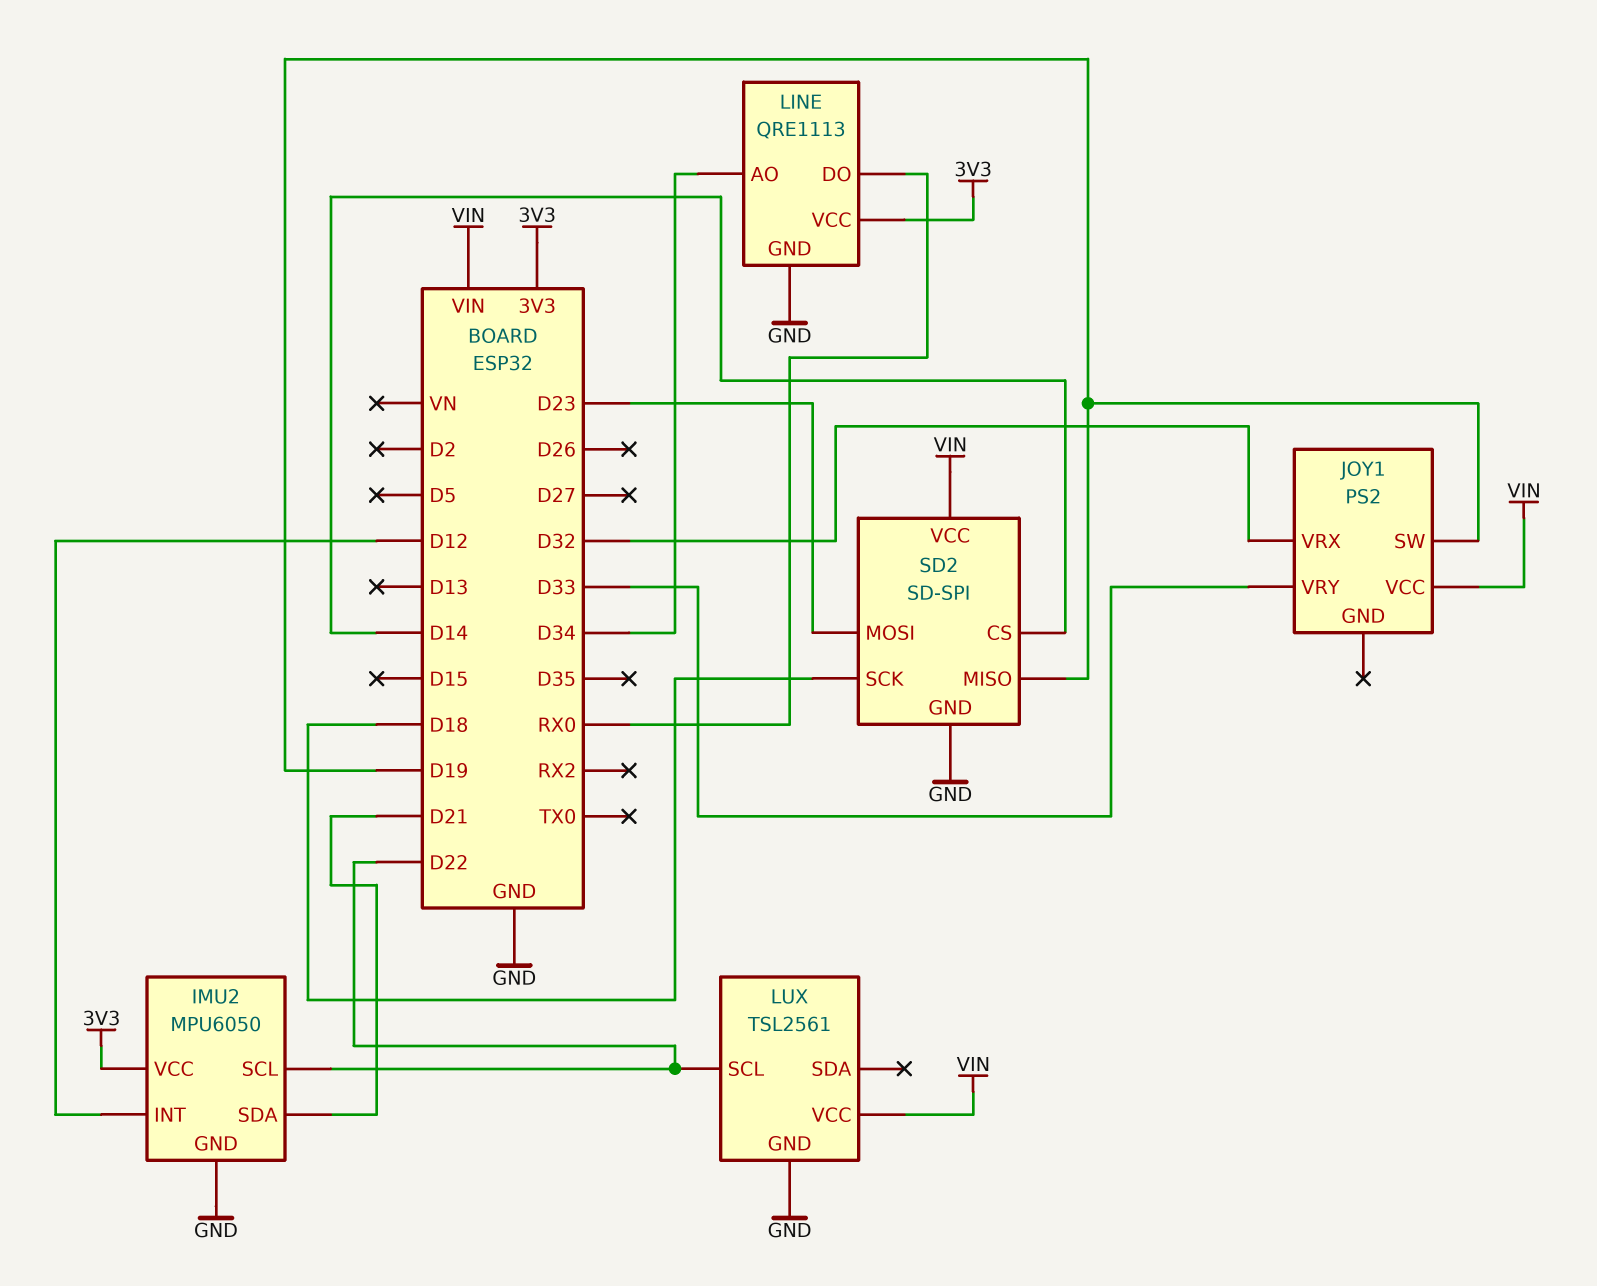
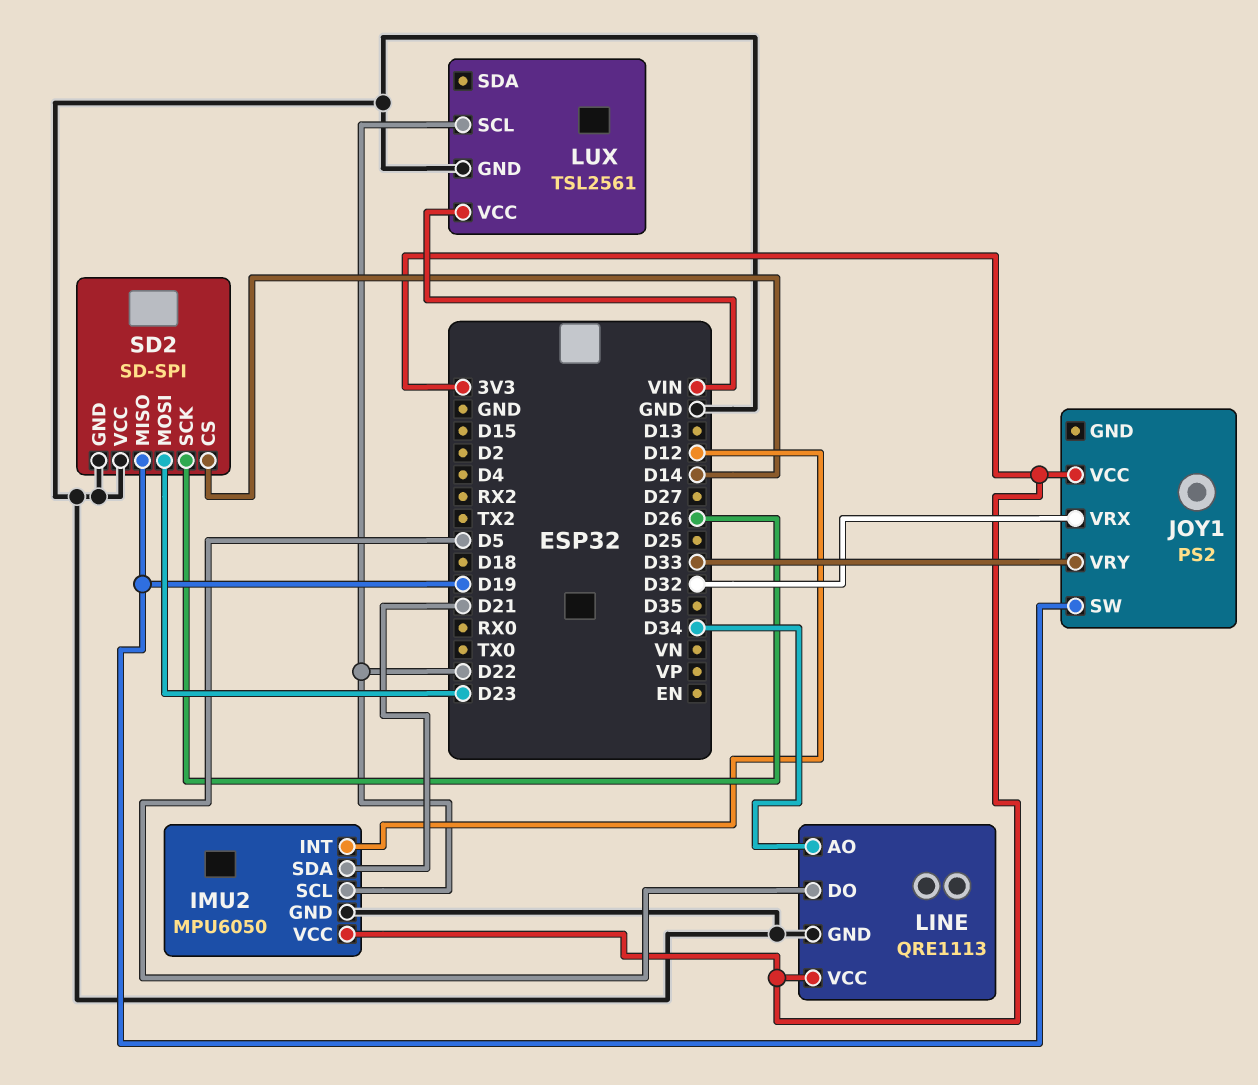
JOY1 pin VCC: VIN -> 3V3
LINE pin DO: RX0 -> D5
SD2 pin SCK: D18 -> D26
SD2 pin VCC: VIN -> GND

